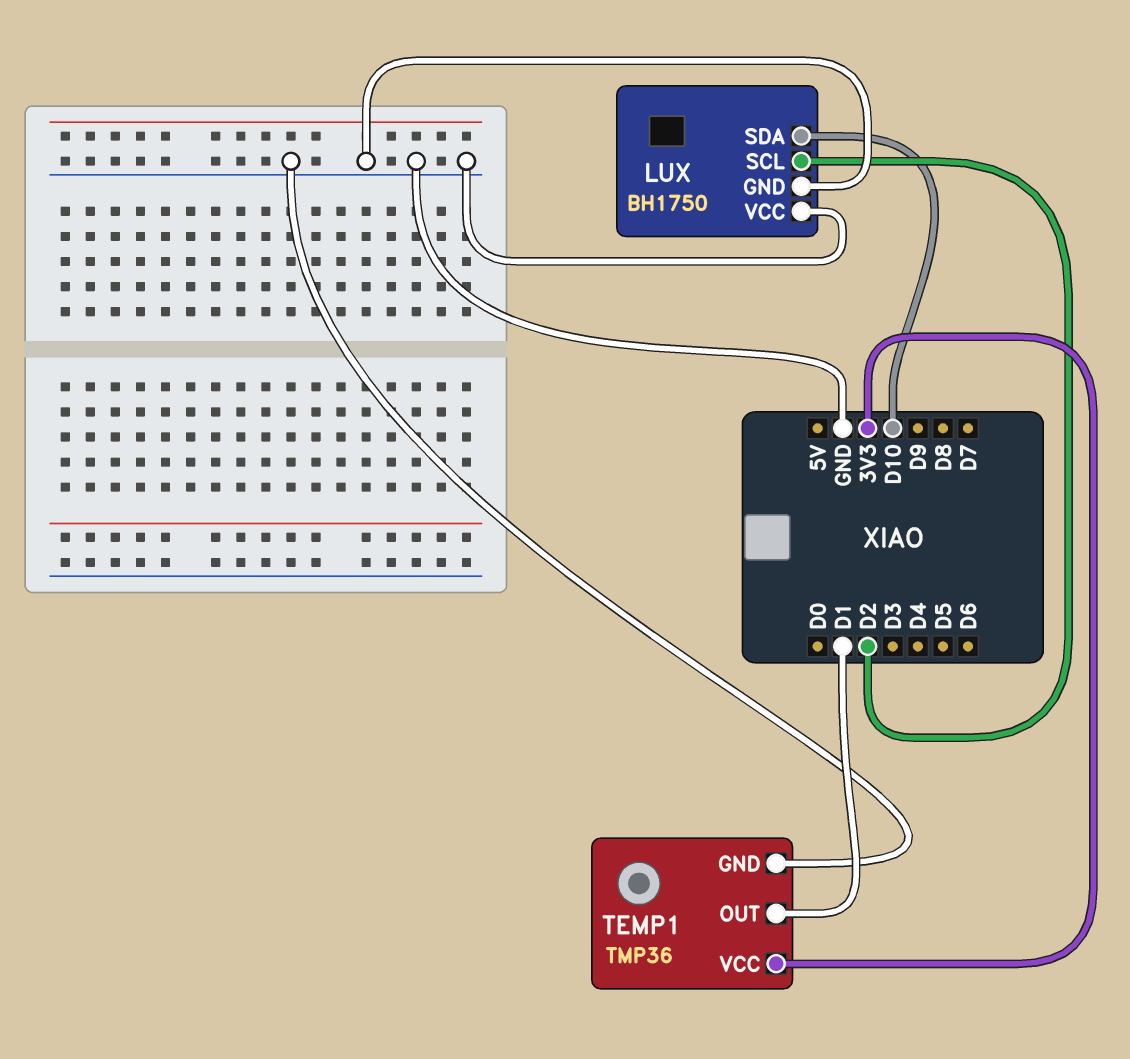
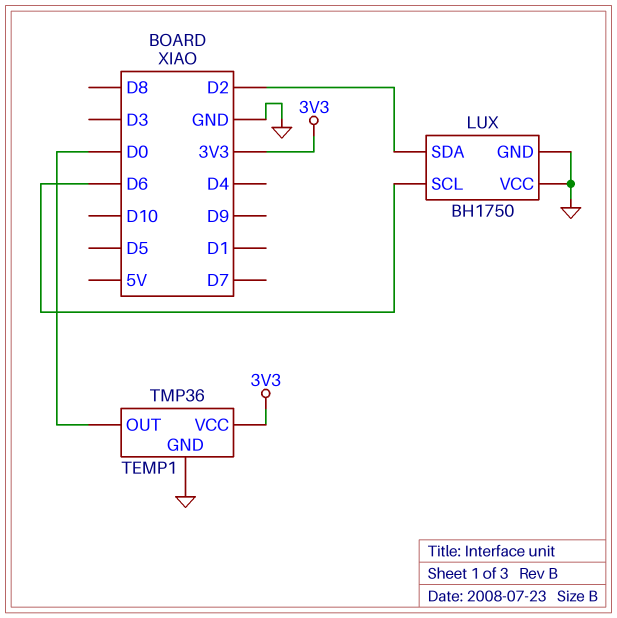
LUX pin SCL: D2 -> D6
LUX pin SDA: D10 -> D2
TEMP1 pin OUT: D1 -> D0

